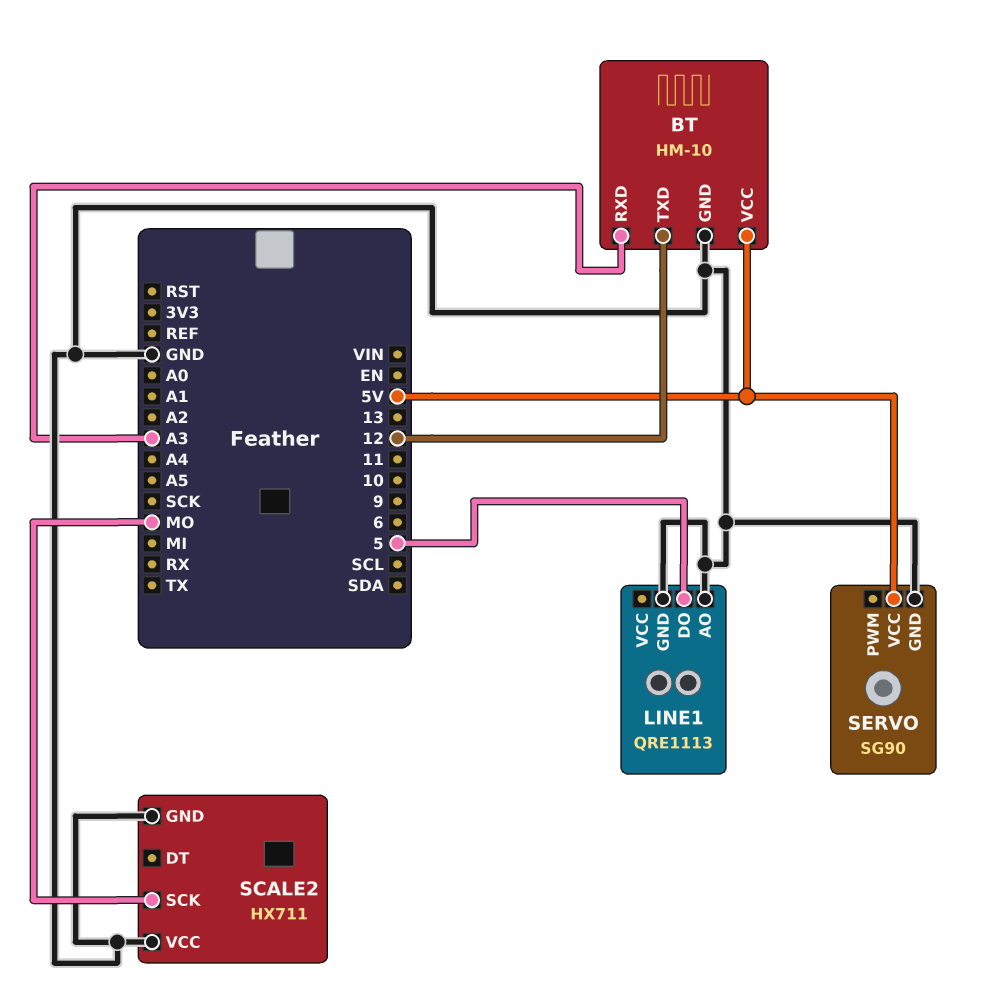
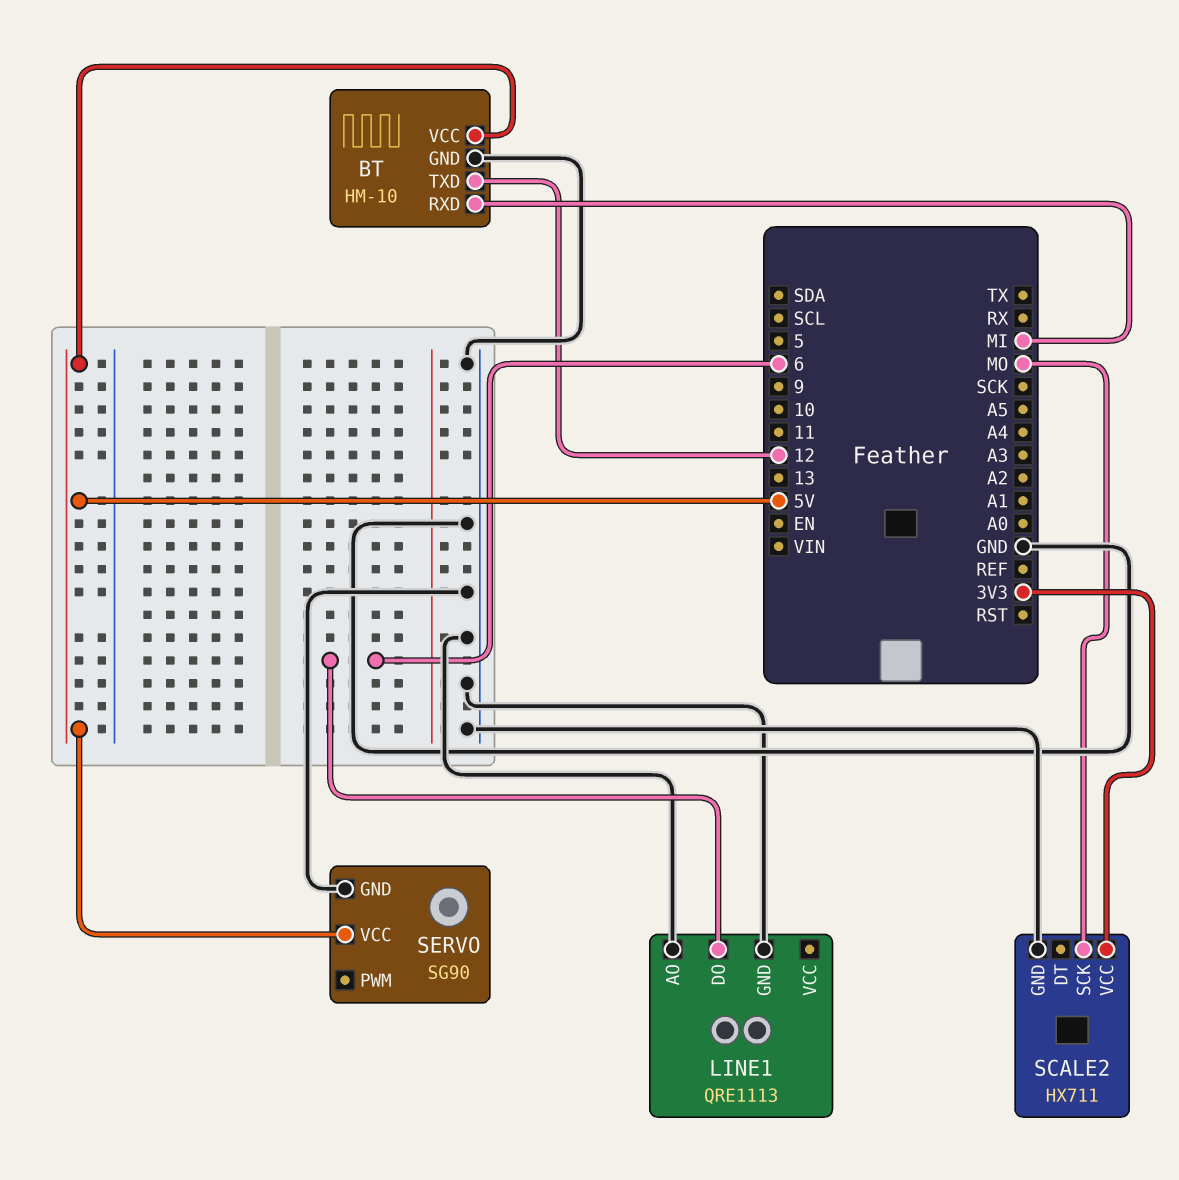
BT pin RXD: A3 -> MI
LINE1 pin DO: 5 -> 6
SCALE2 pin VCC: GND -> 3V3

